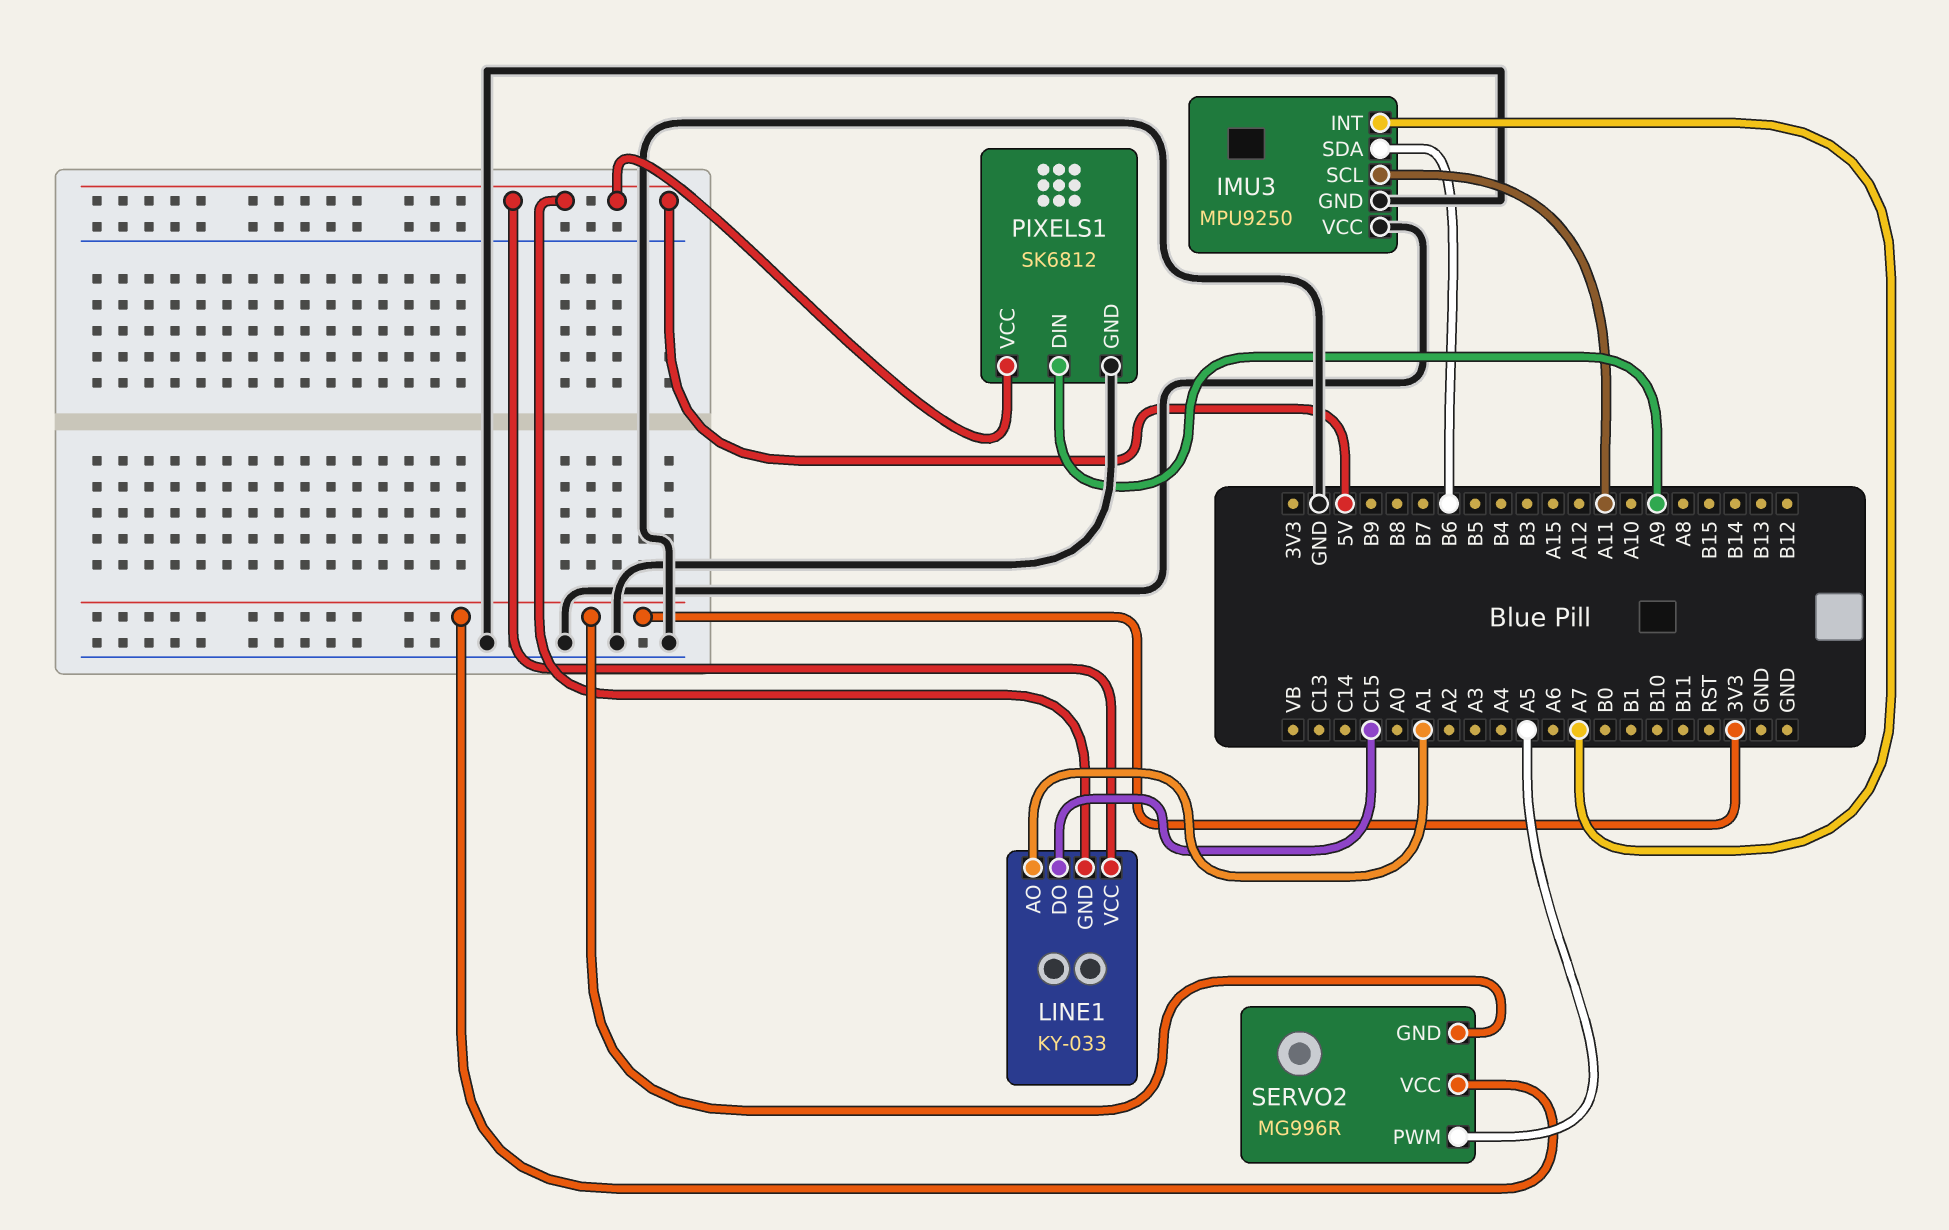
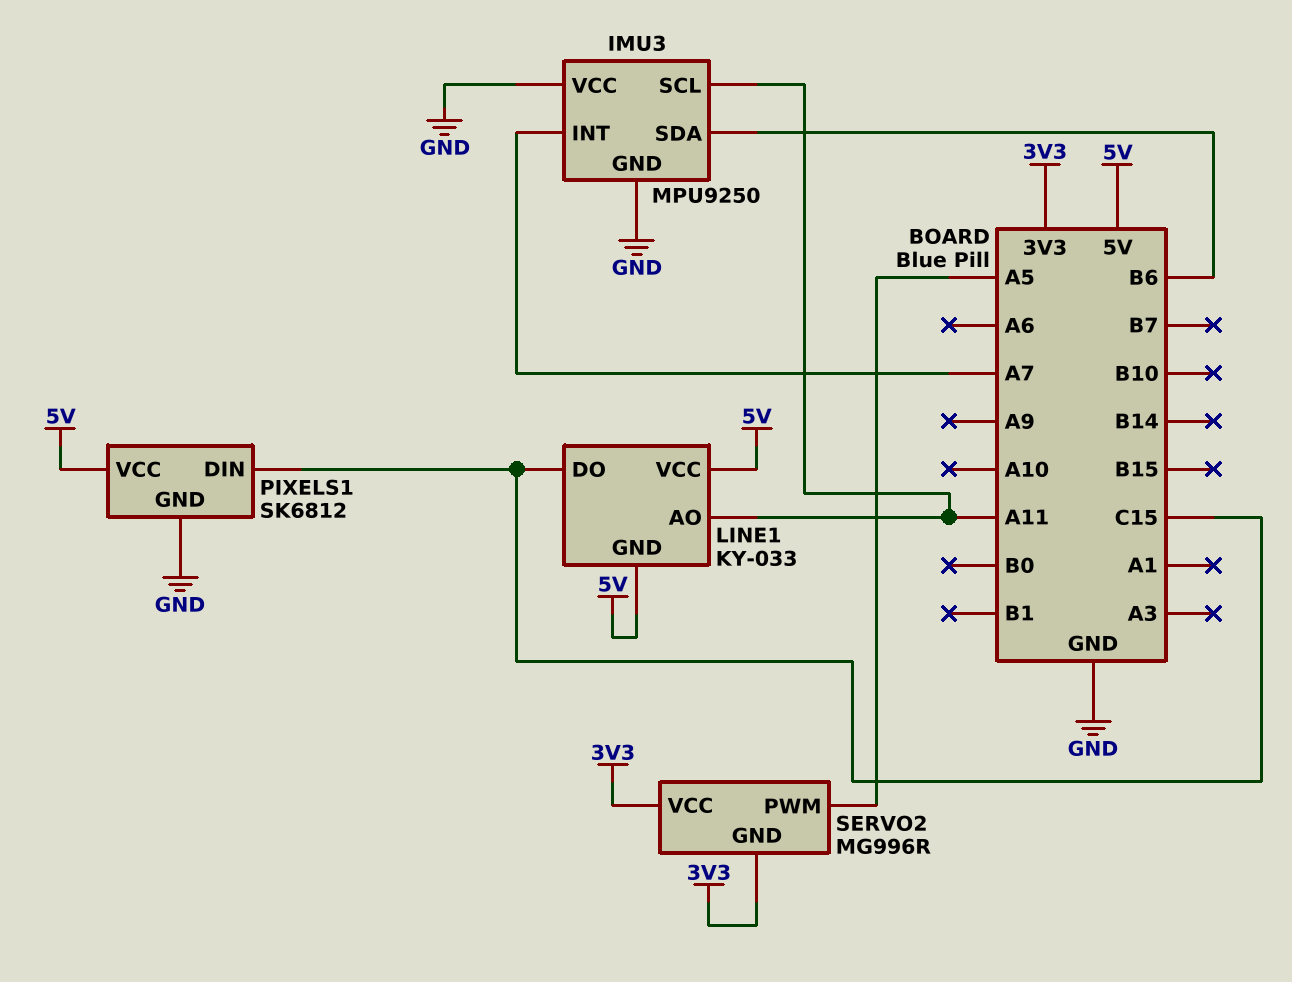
LINE1 pin AO: A1 -> A11
PIXELS1 pin DIN: A9 -> C15

